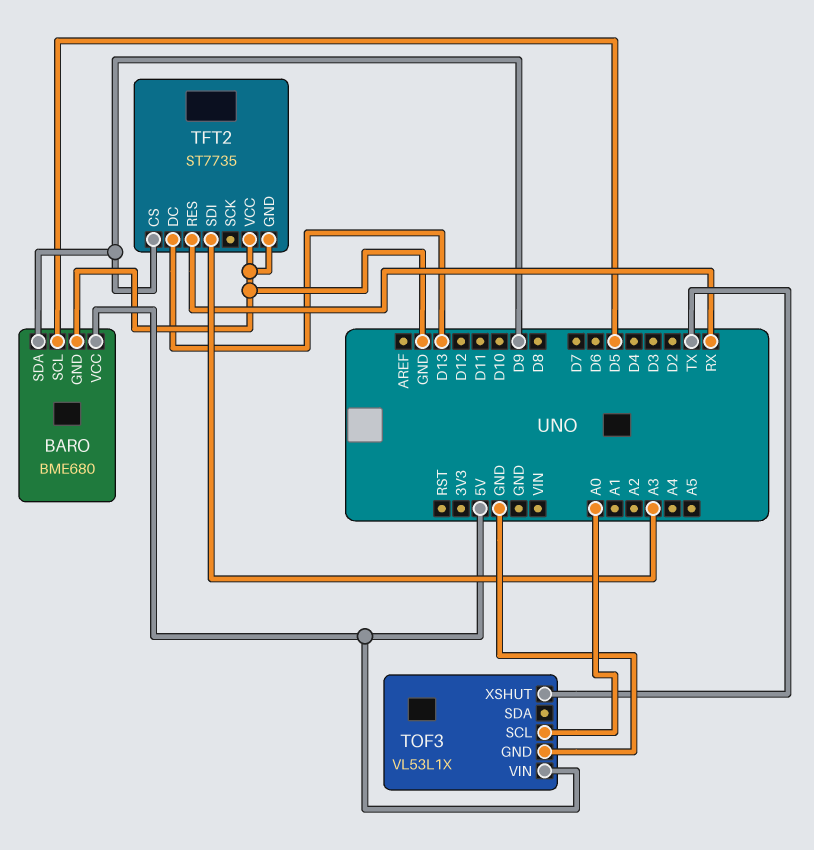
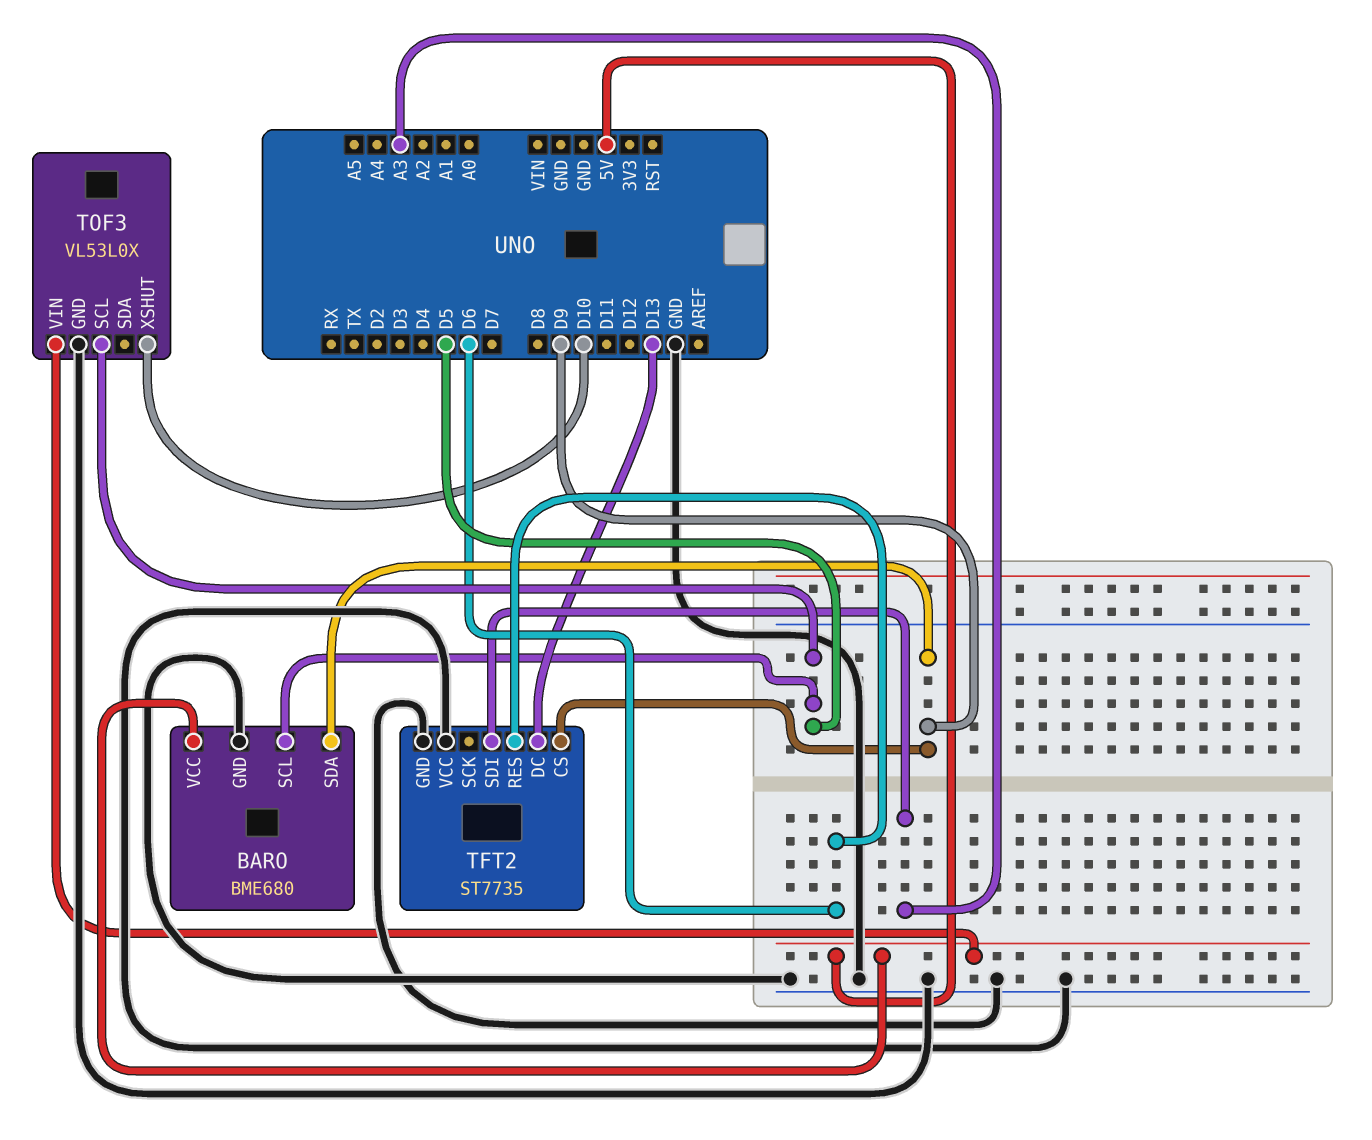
TFT2 pin RES: RX -> D6
TOF3: VL53L1X -> VL53L0X
TOF3 pin SCL: A0 -> D5
TOF3 pin XSHUT: TX -> D10

